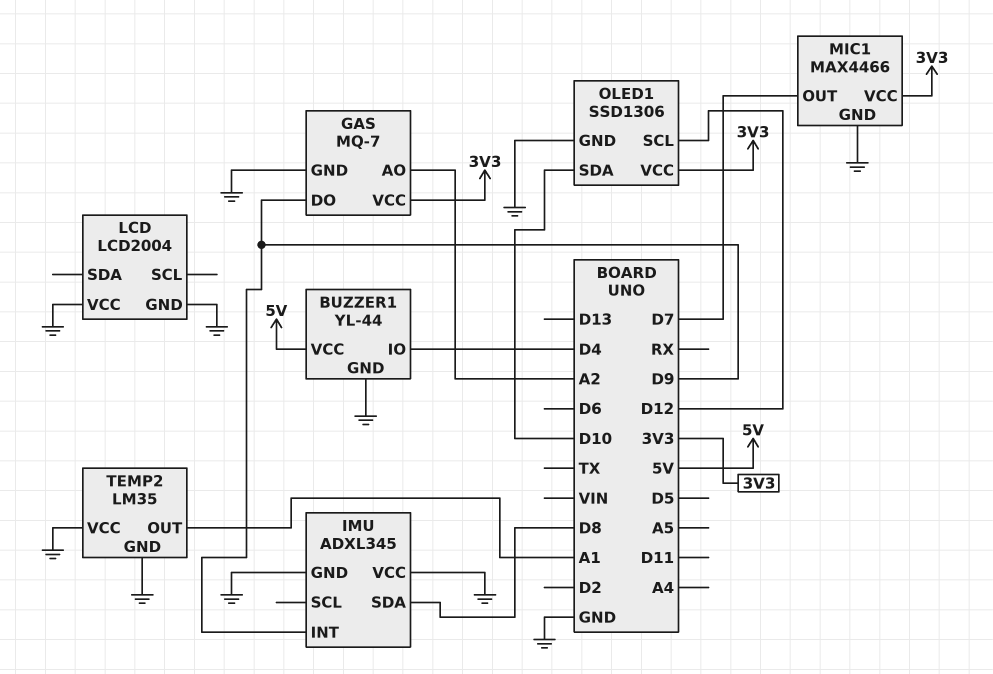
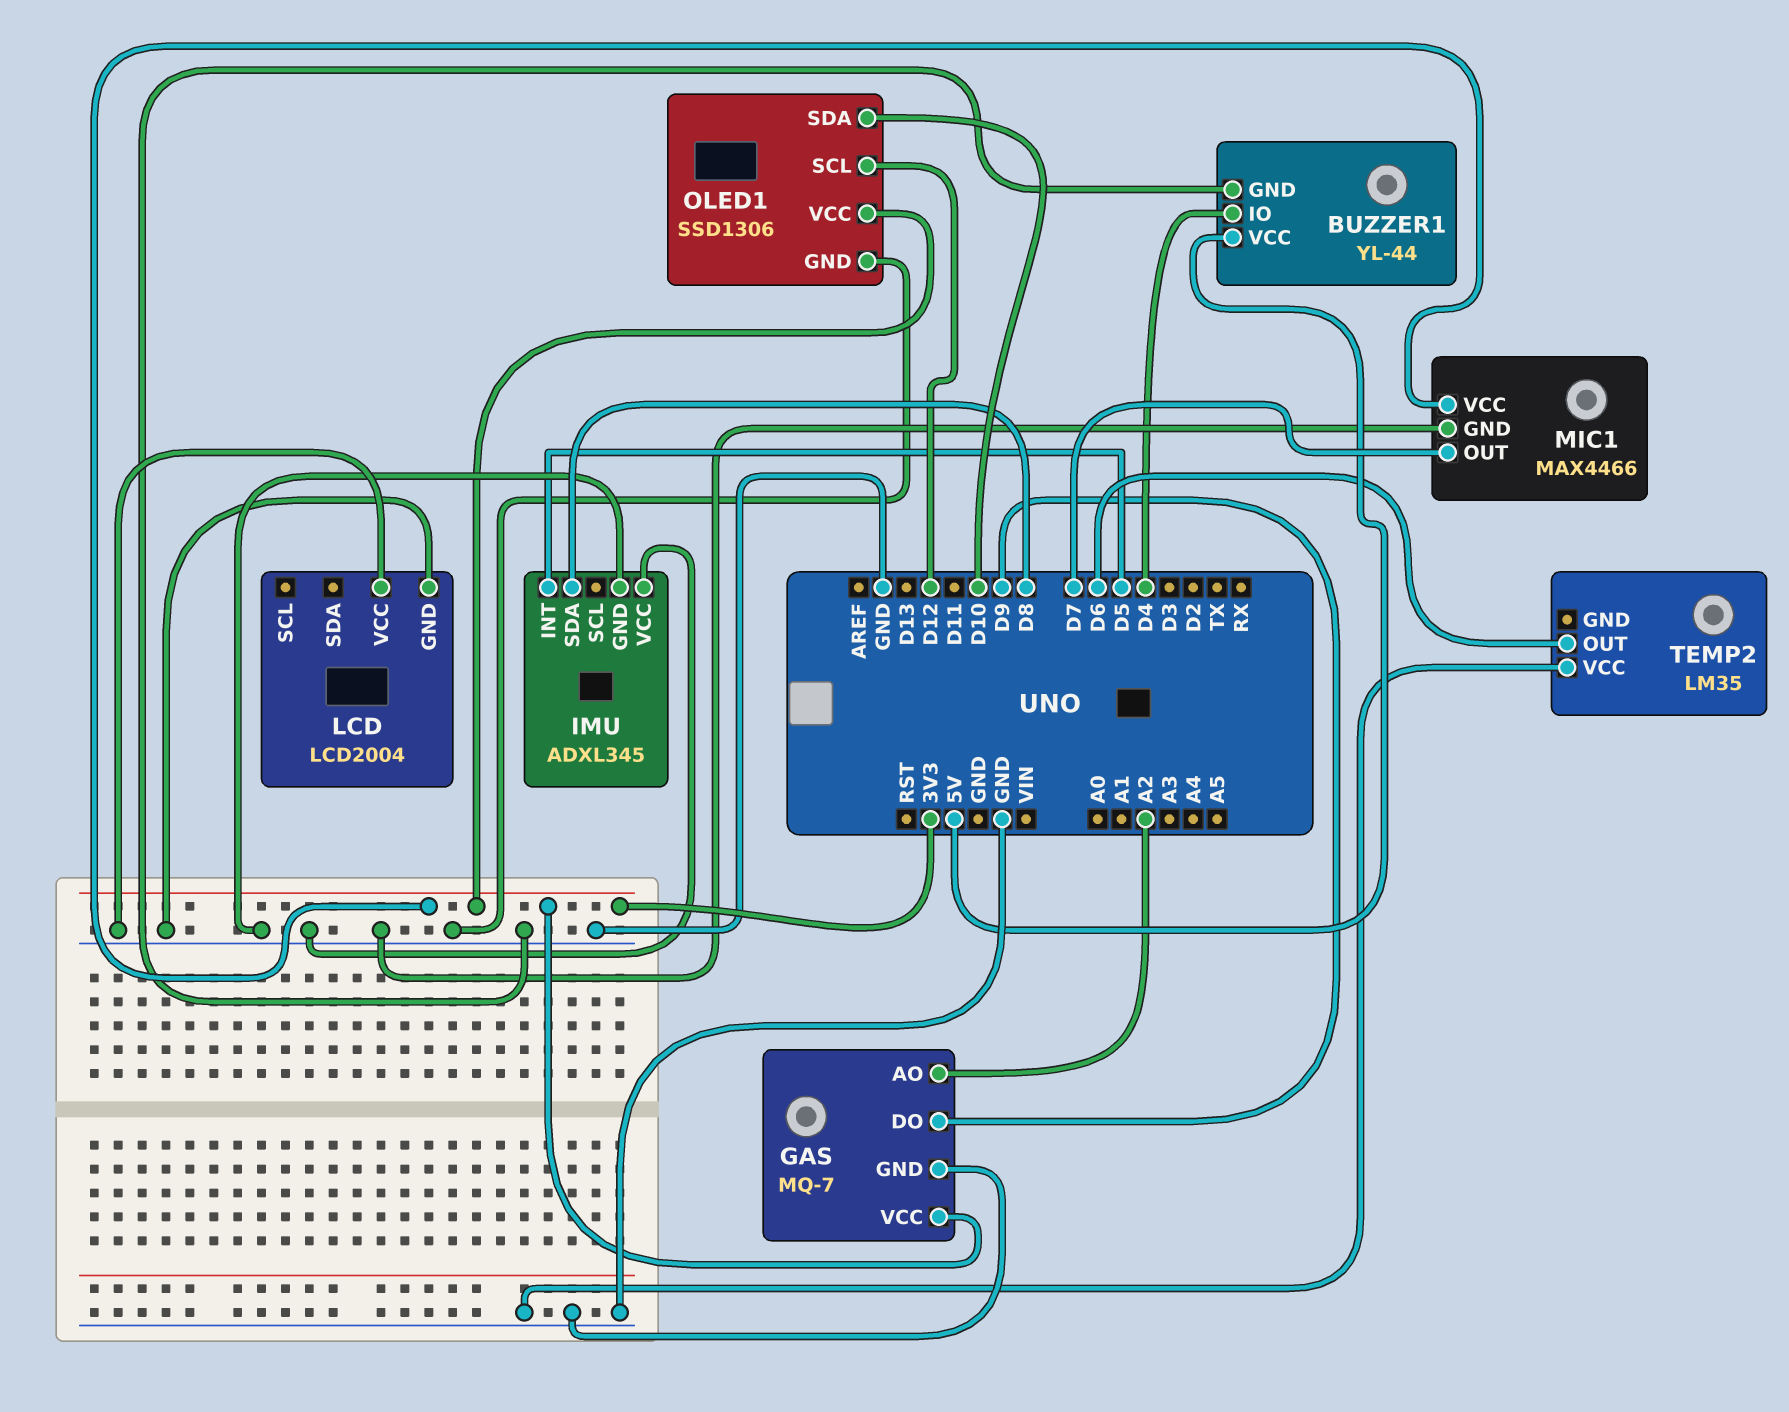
IMU pin INT: D9 -> D5
TEMP2 pin GND: GND -> none
TEMP2 pin OUT: A1 -> D6

